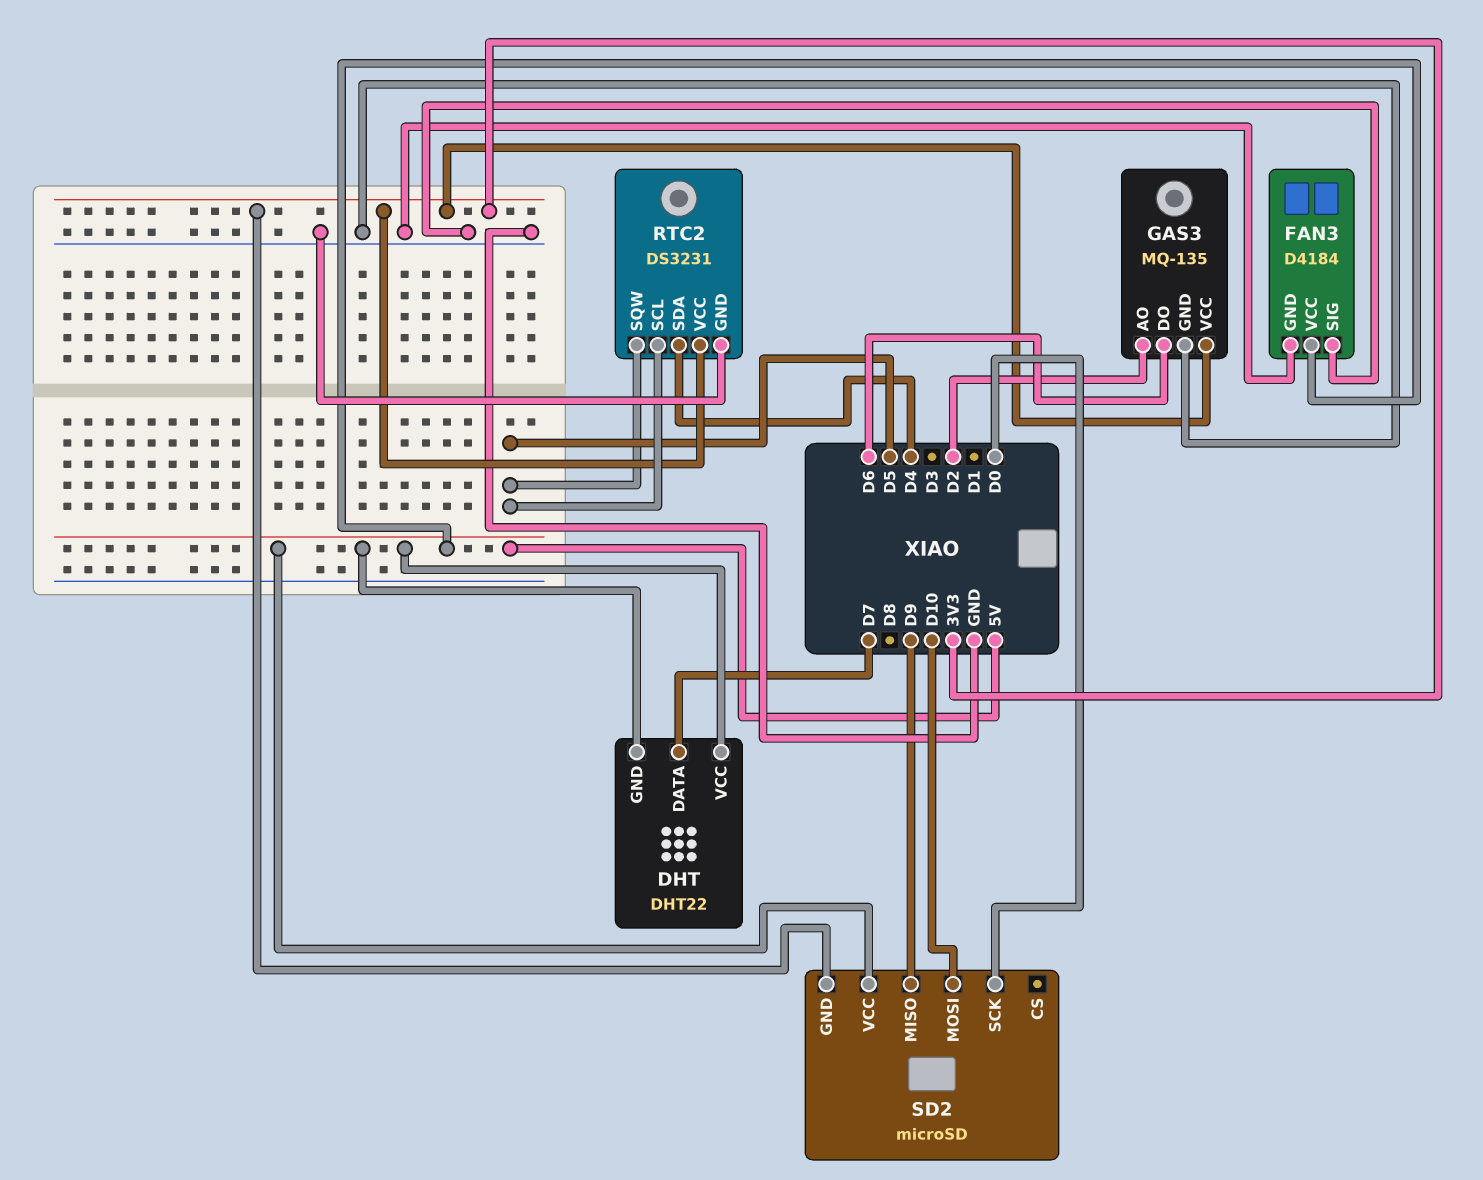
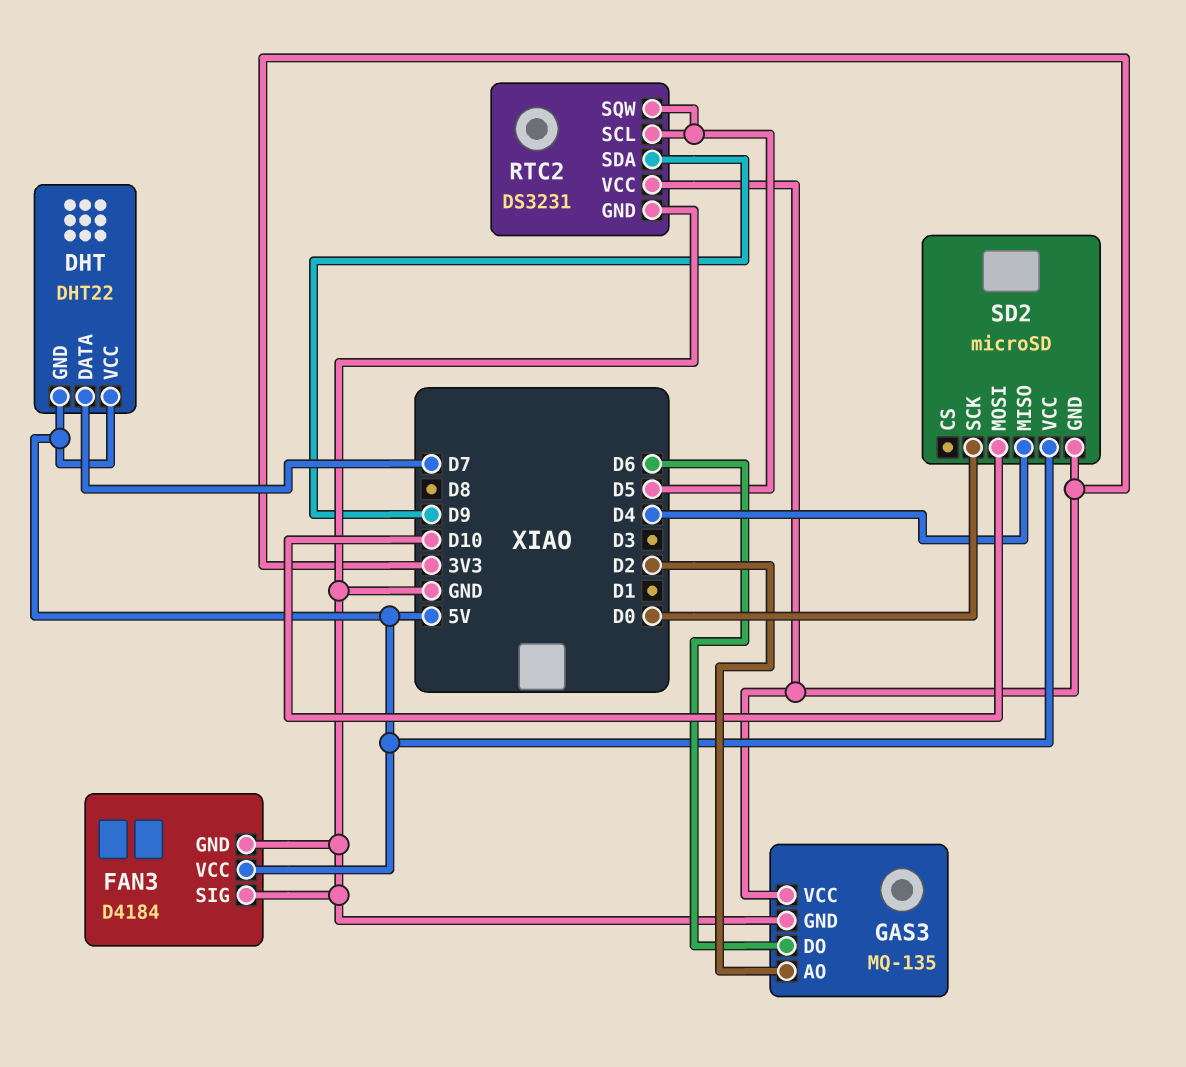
RTC2 pin SDA: D4 -> D9
SD2 pin MISO: D9 -> D4

